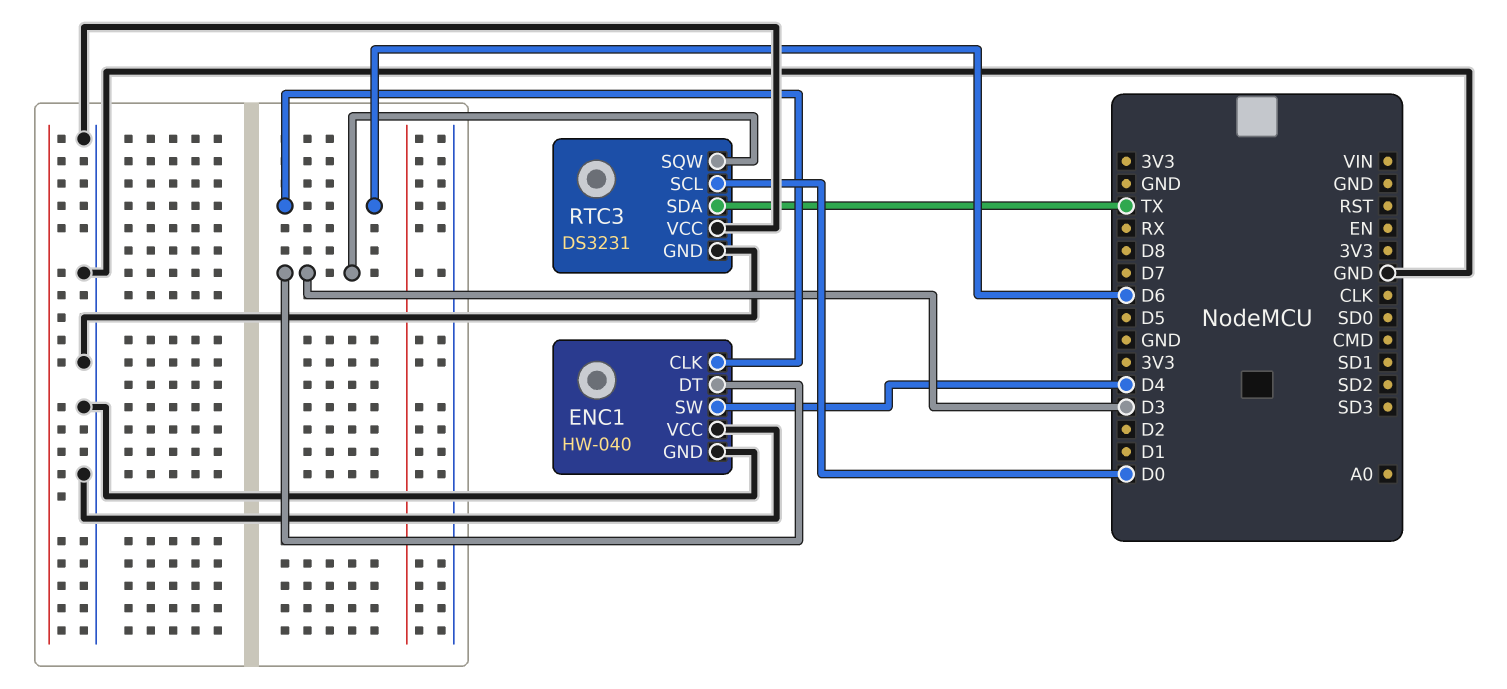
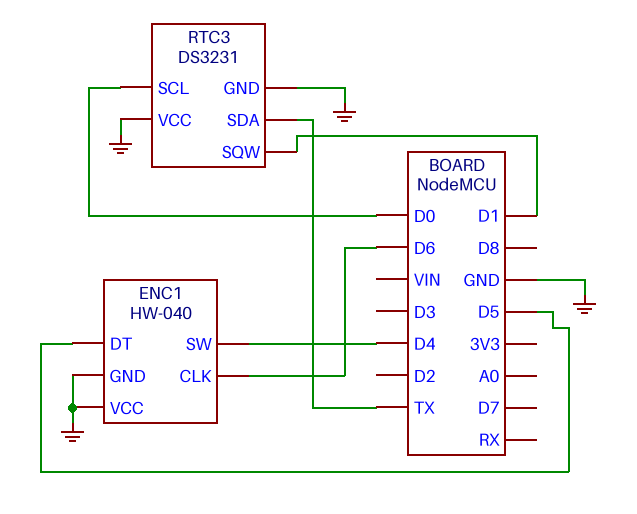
ENC1 pin DT: D3 -> D5
RTC3 pin SQW: D3 -> D1

